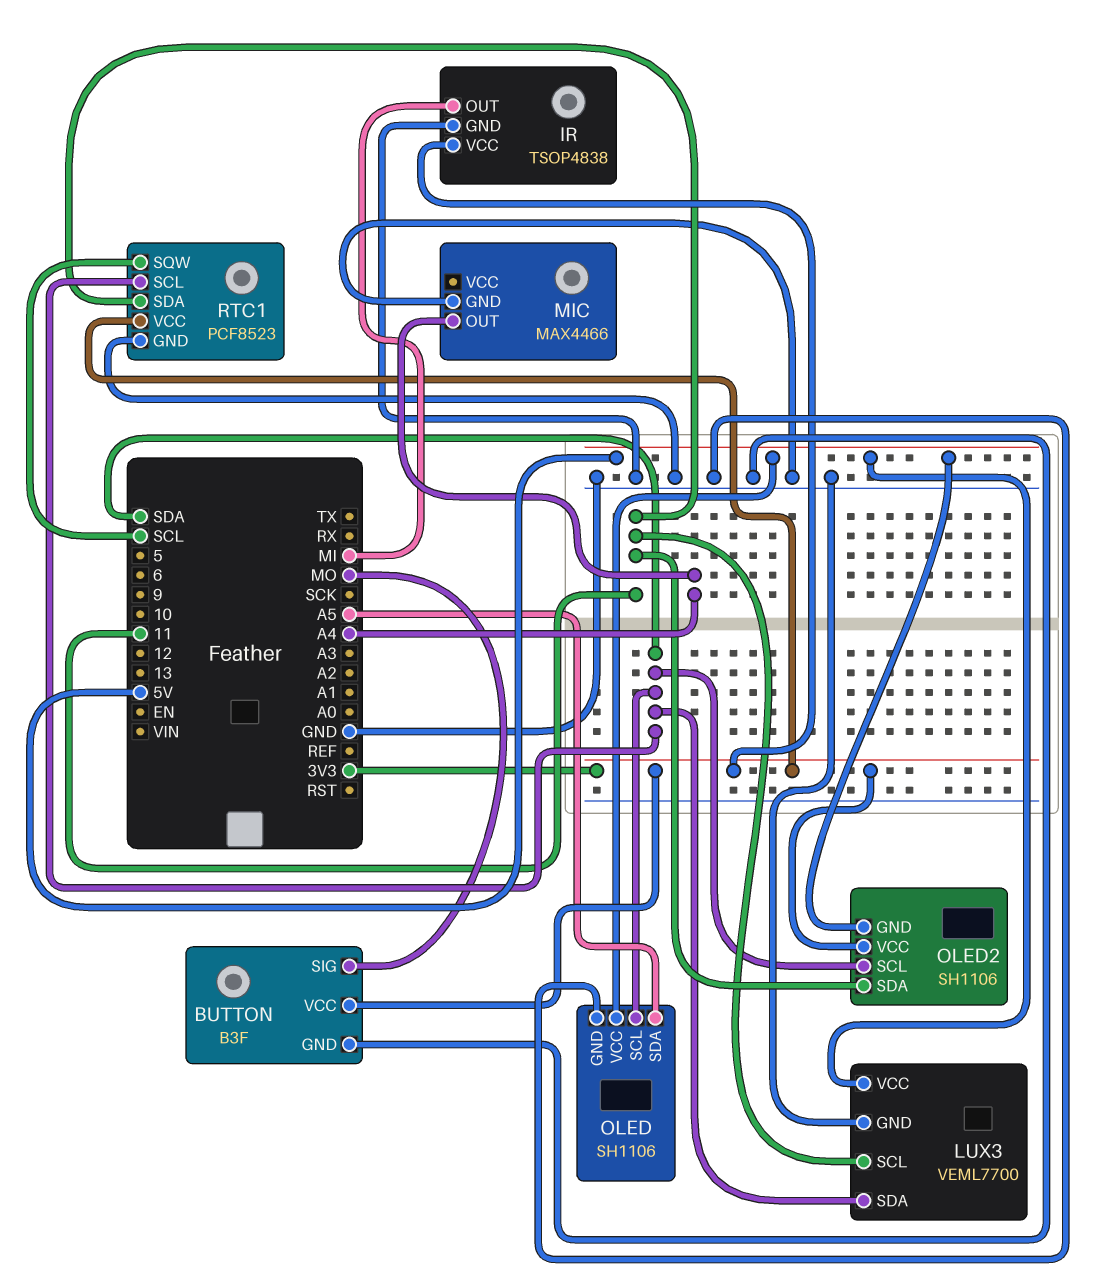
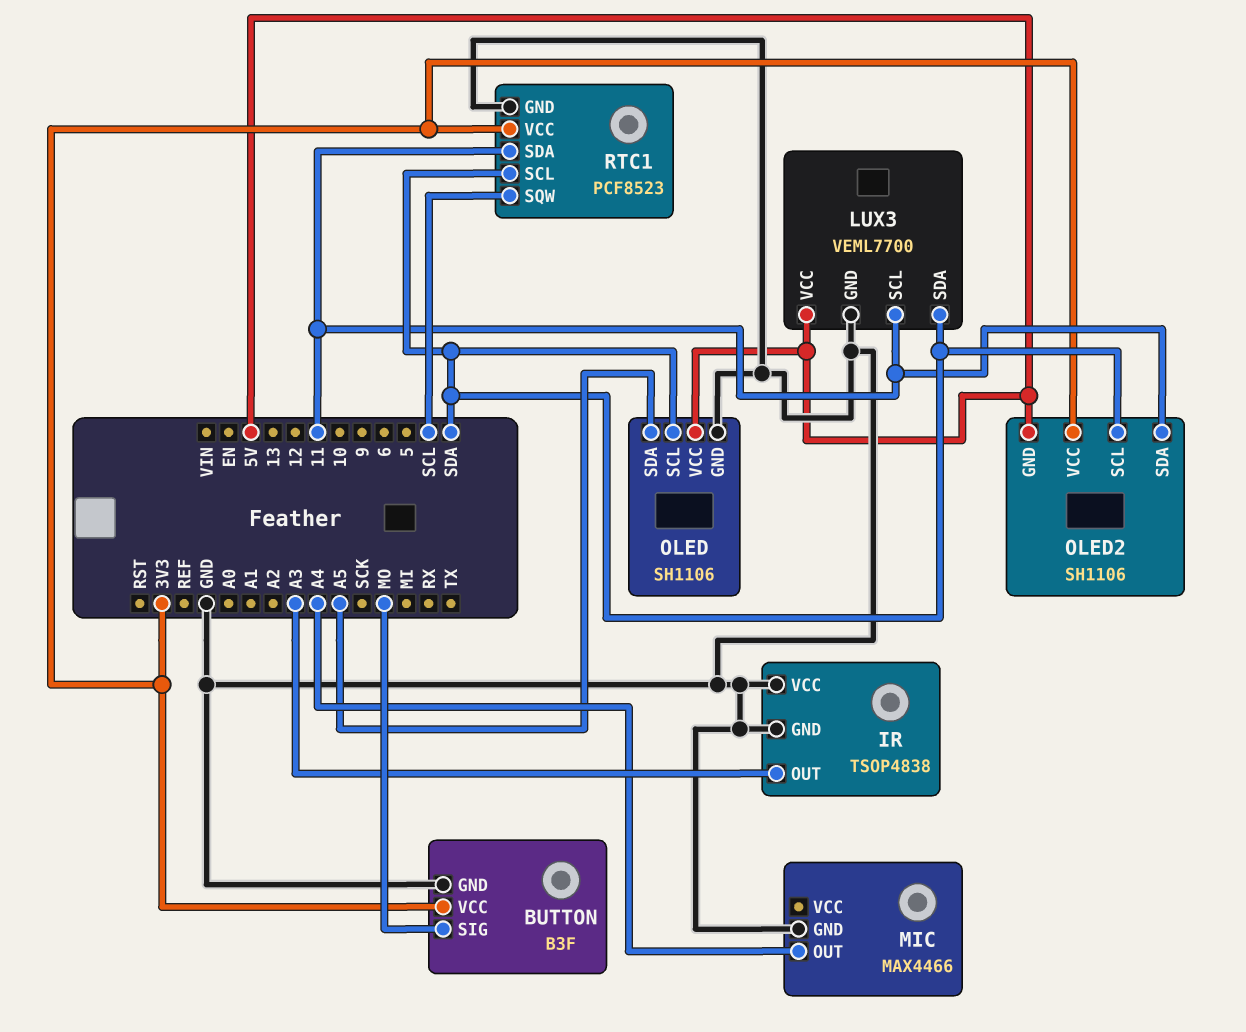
IR pin OUT: MI -> A3
IR pin VCC: 3V3 -> GND

